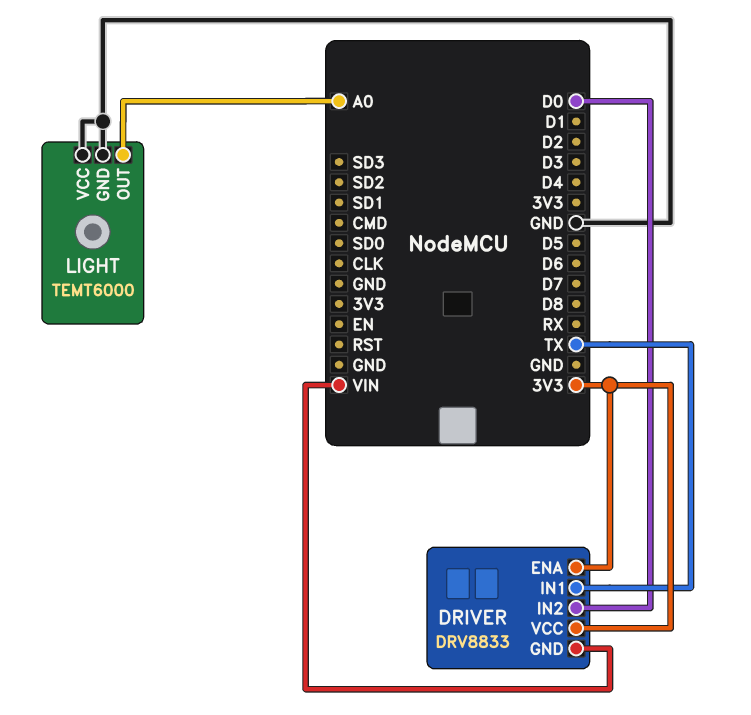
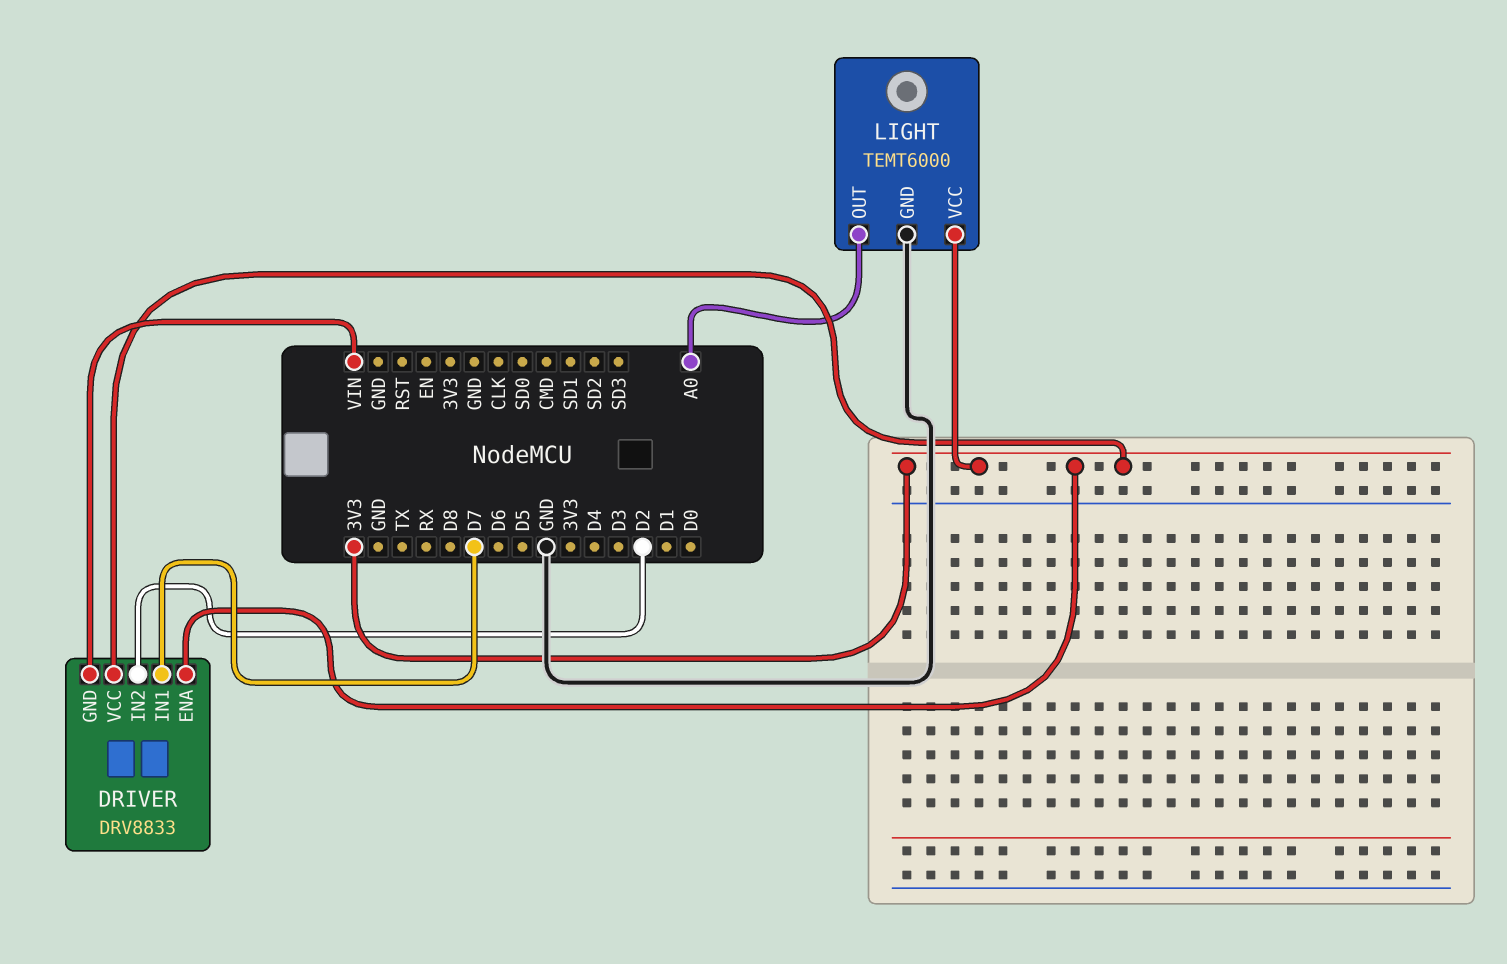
DRIVER pin IN1: TX -> D7
DRIVER pin IN2: D0 -> D2
LIGHT pin VCC: GND -> 3V3

